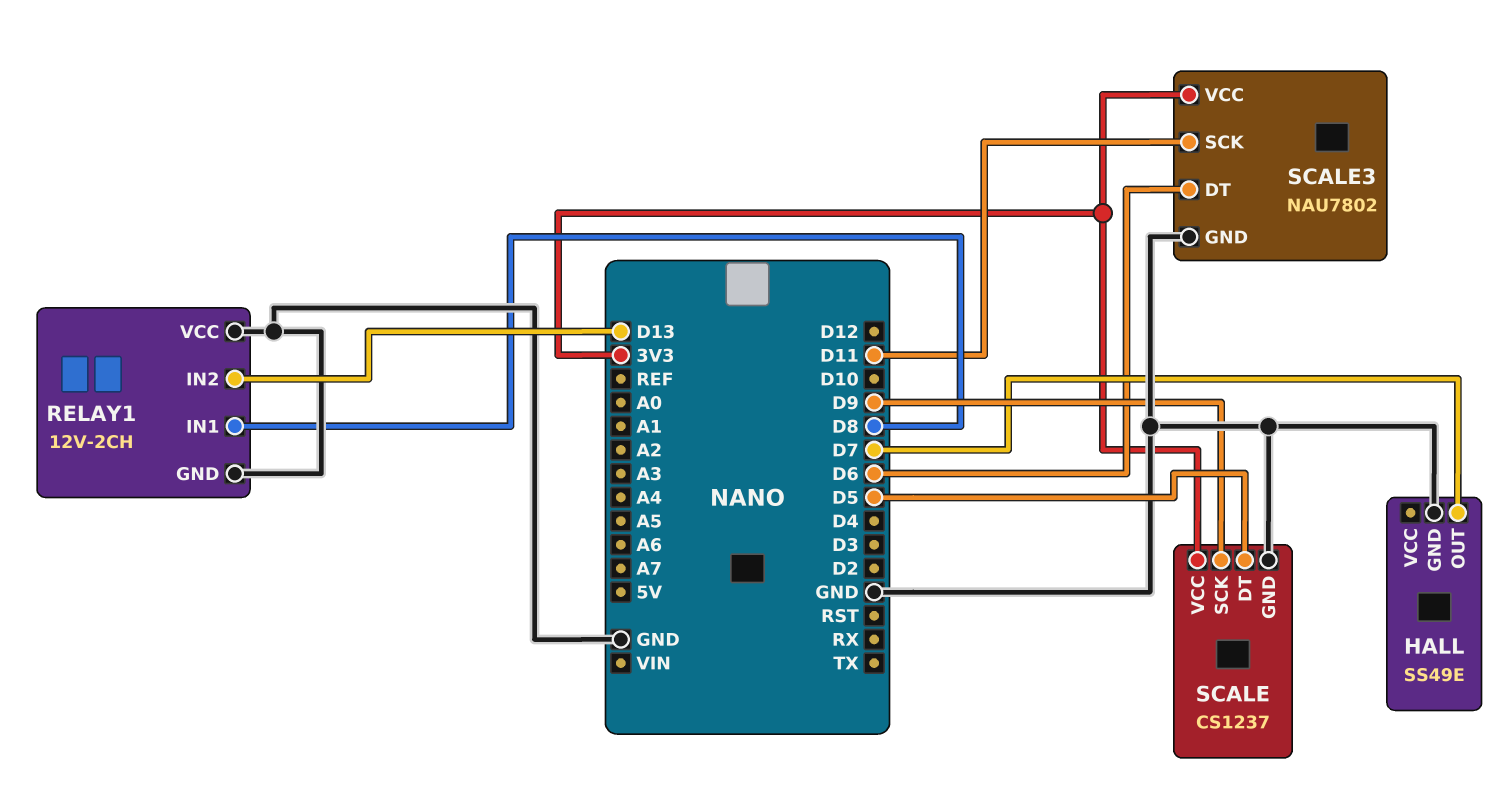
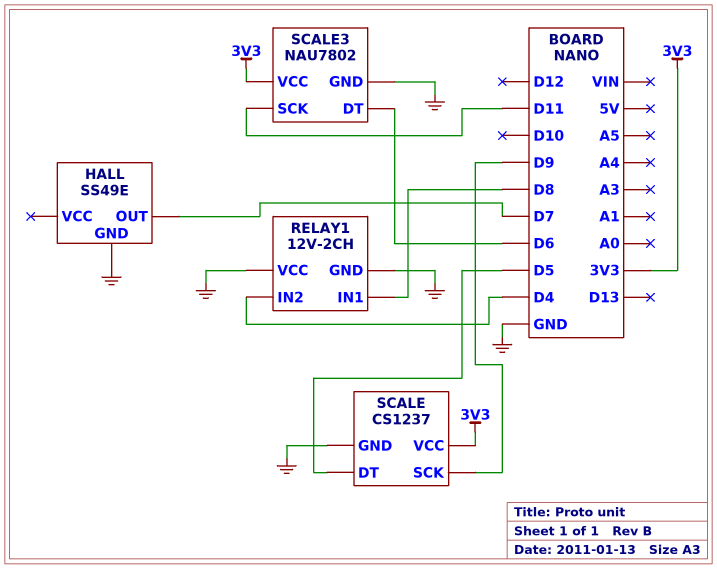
RELAY1 pin IN2: D13 -> D4

